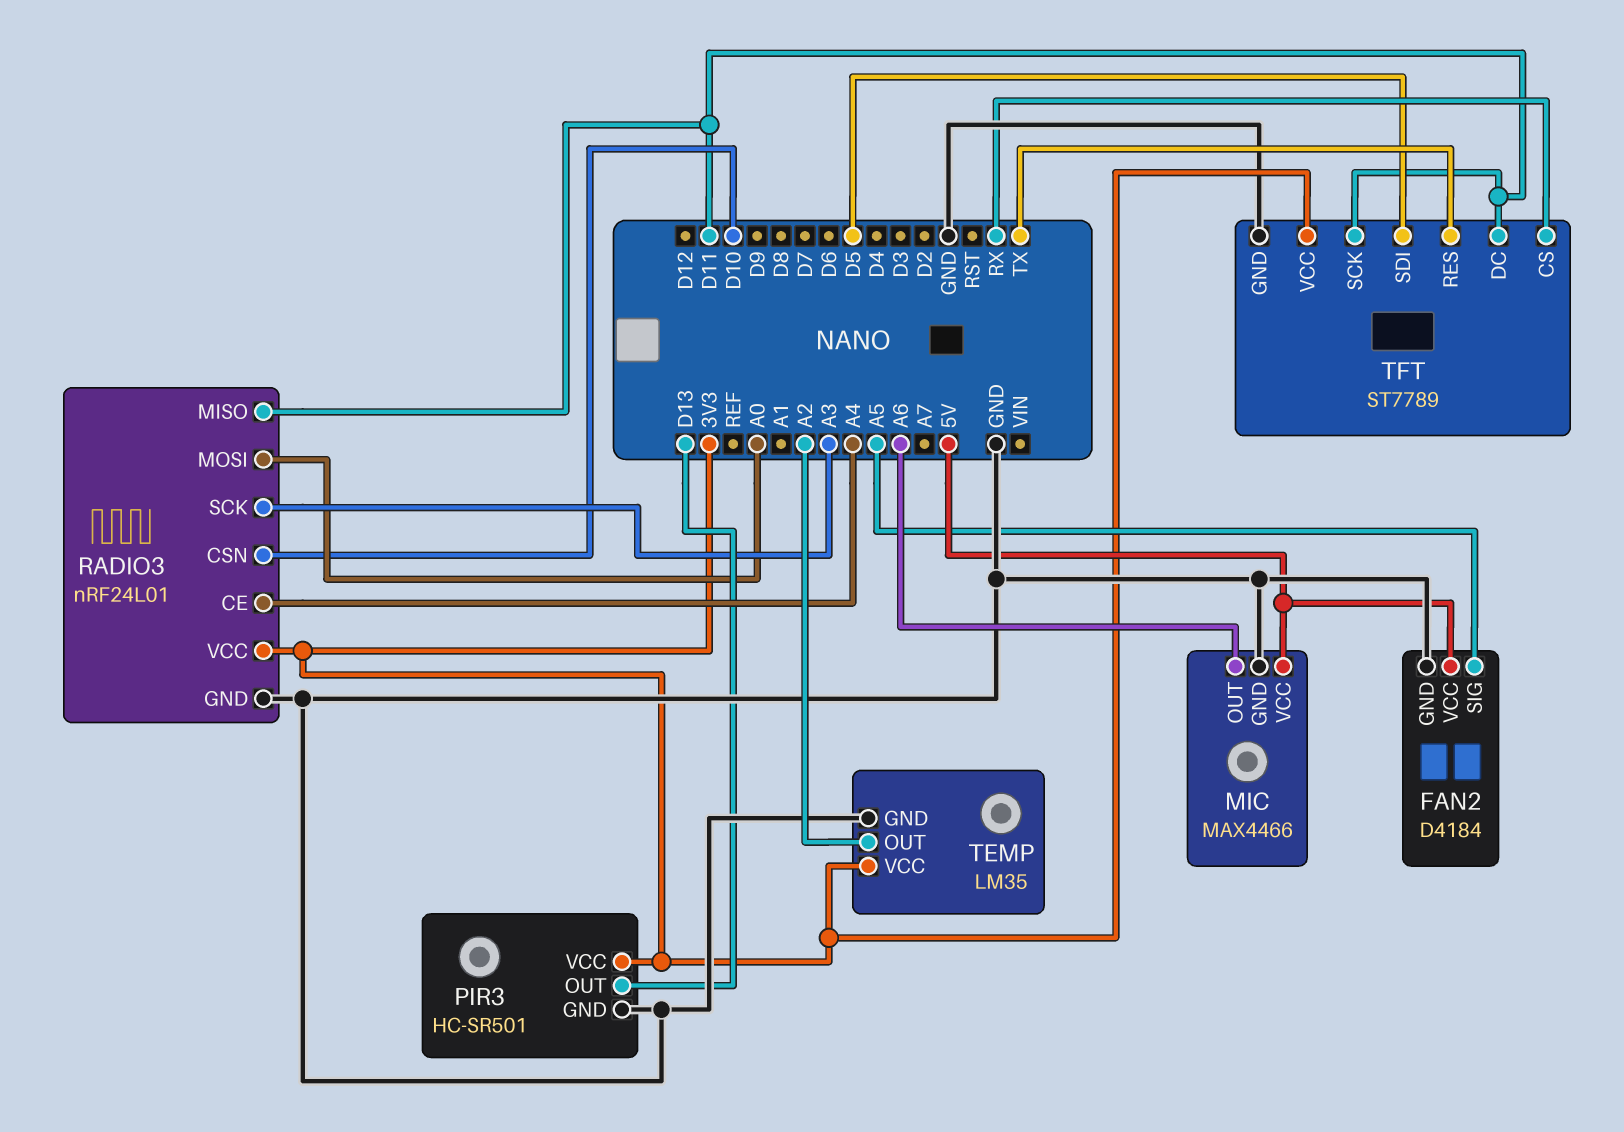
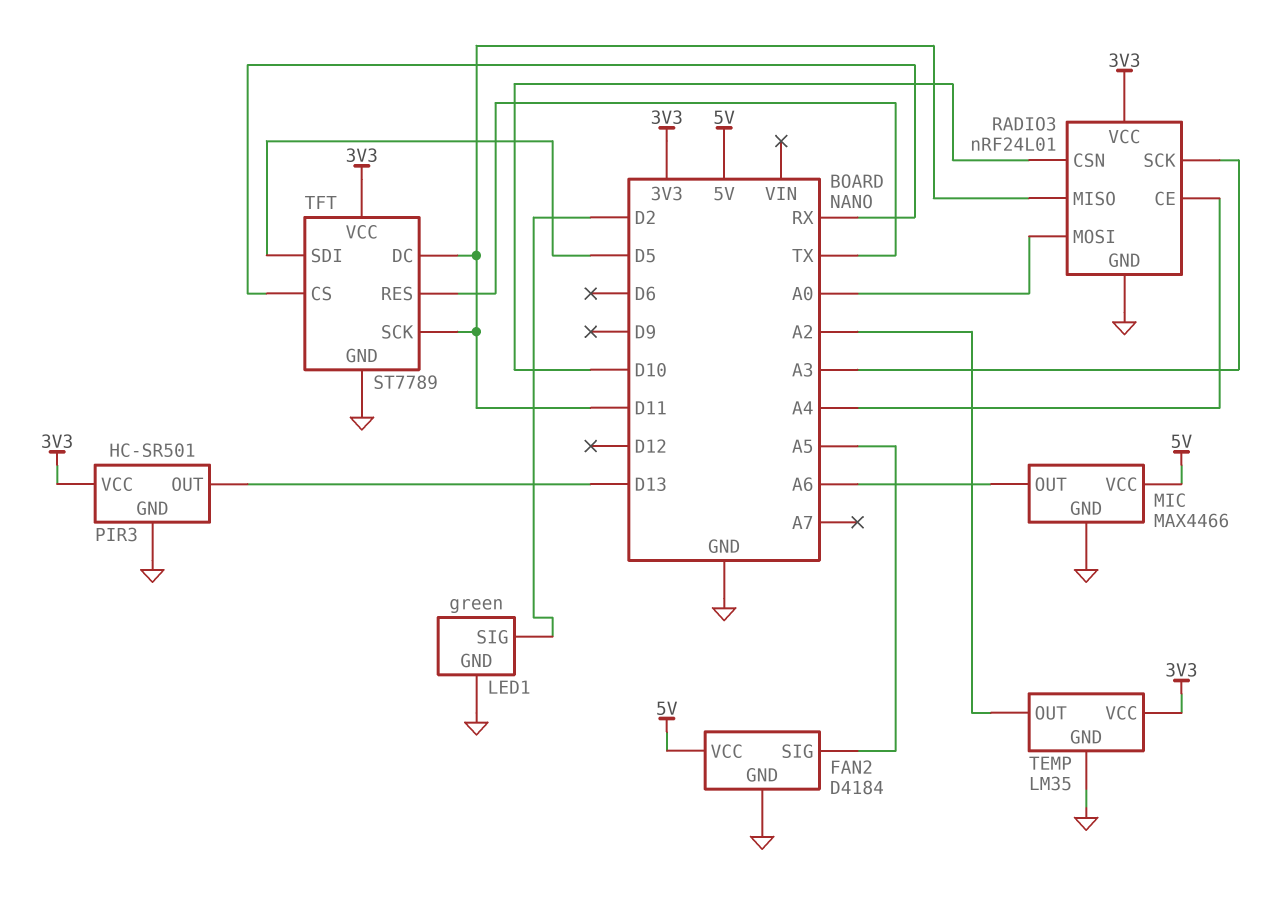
LED1: none -> green
LED1 pin GND: none -> GND
LED1 pin SIG: none -> D2

